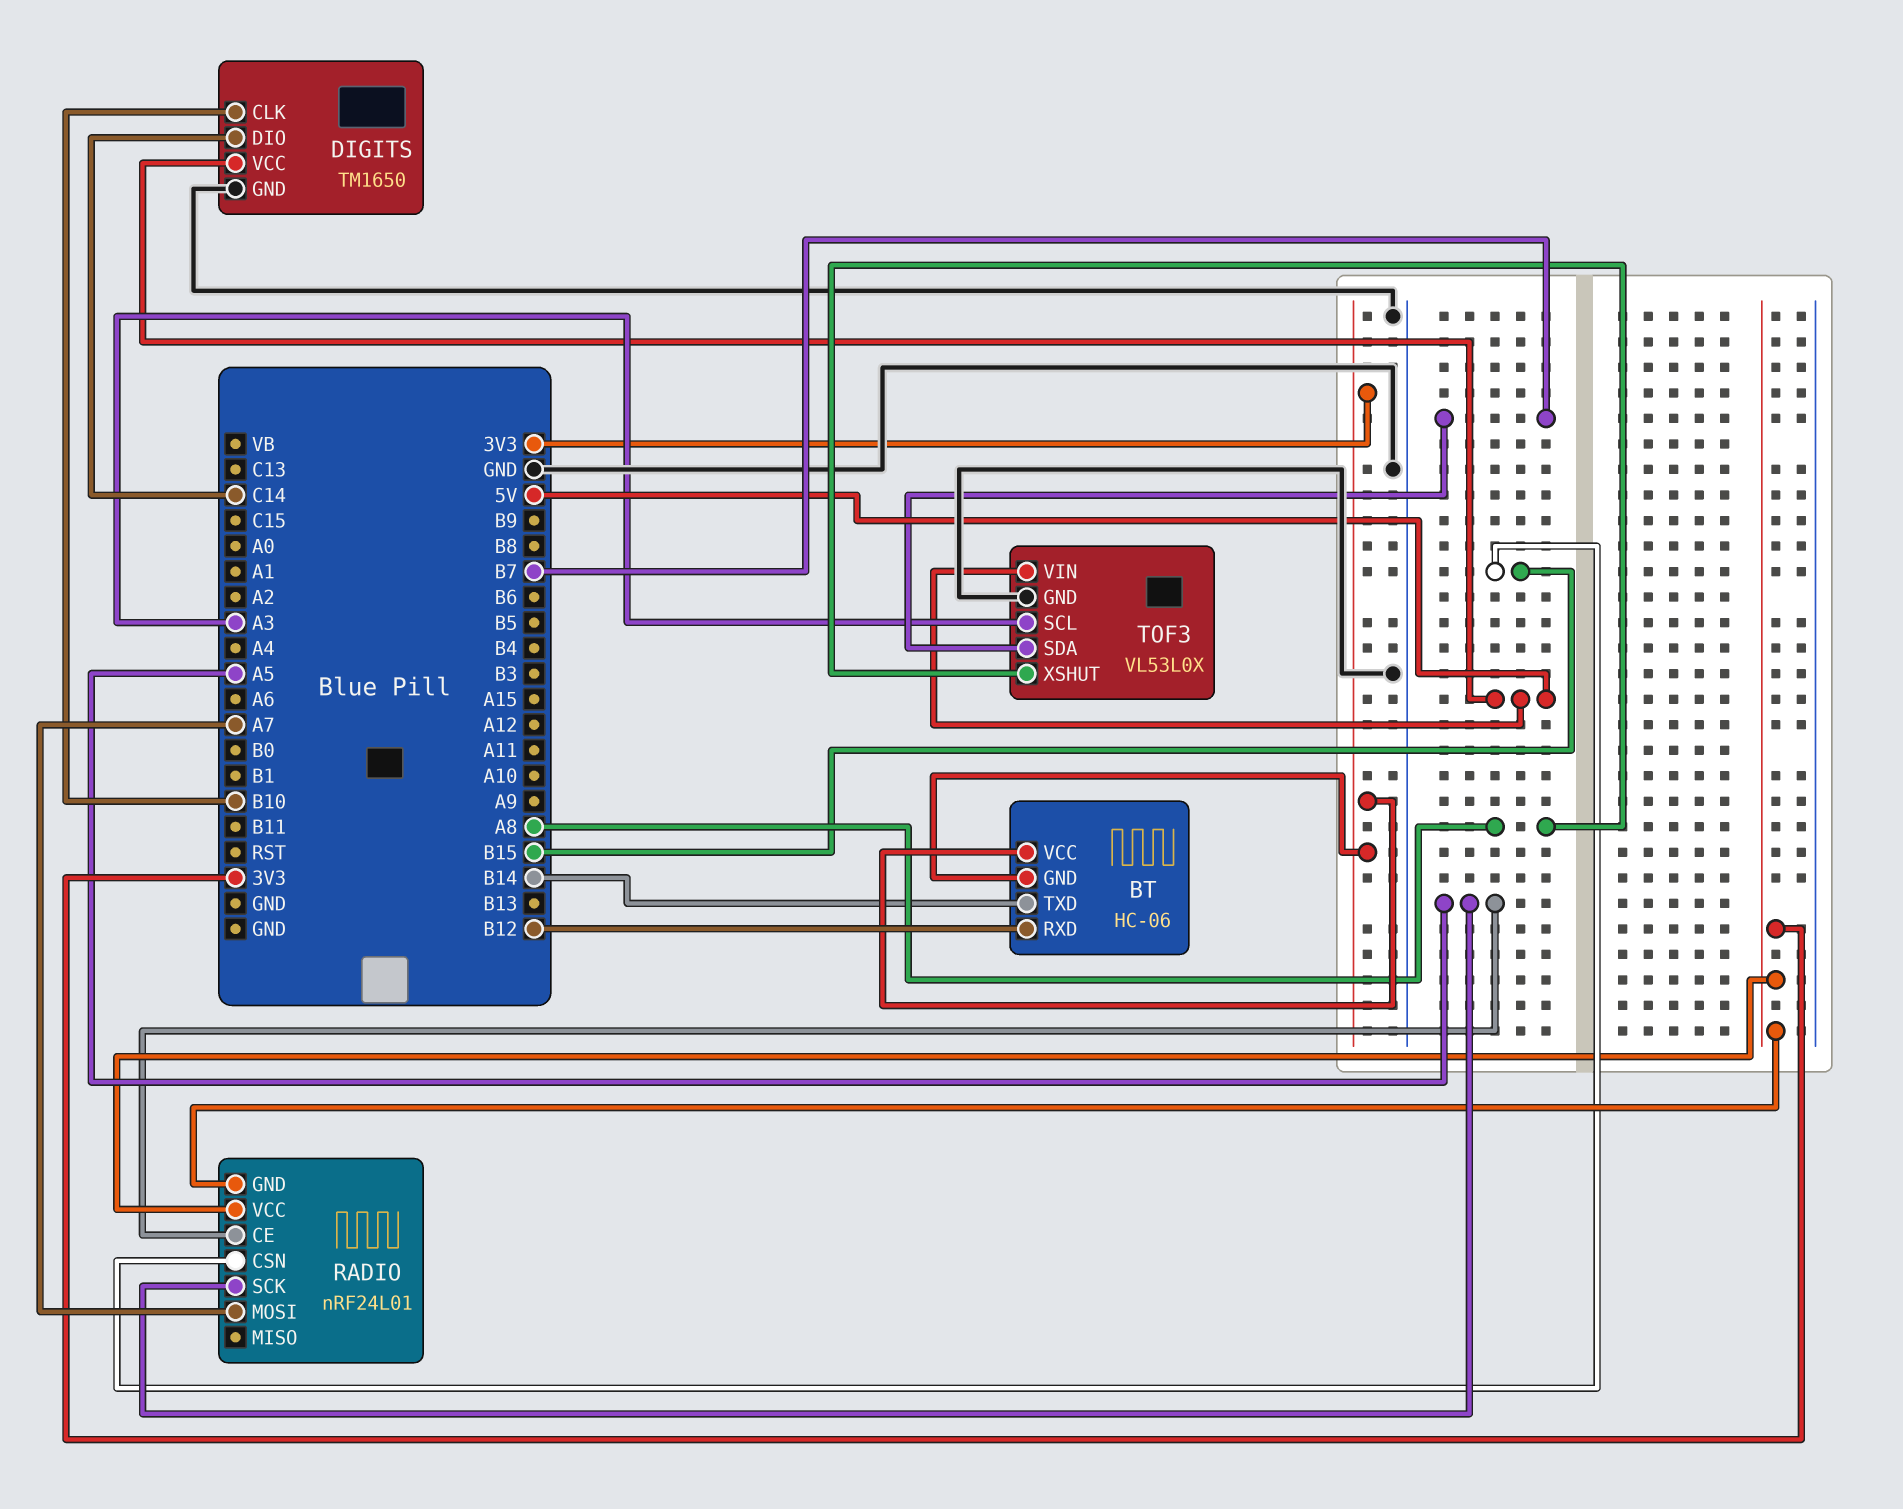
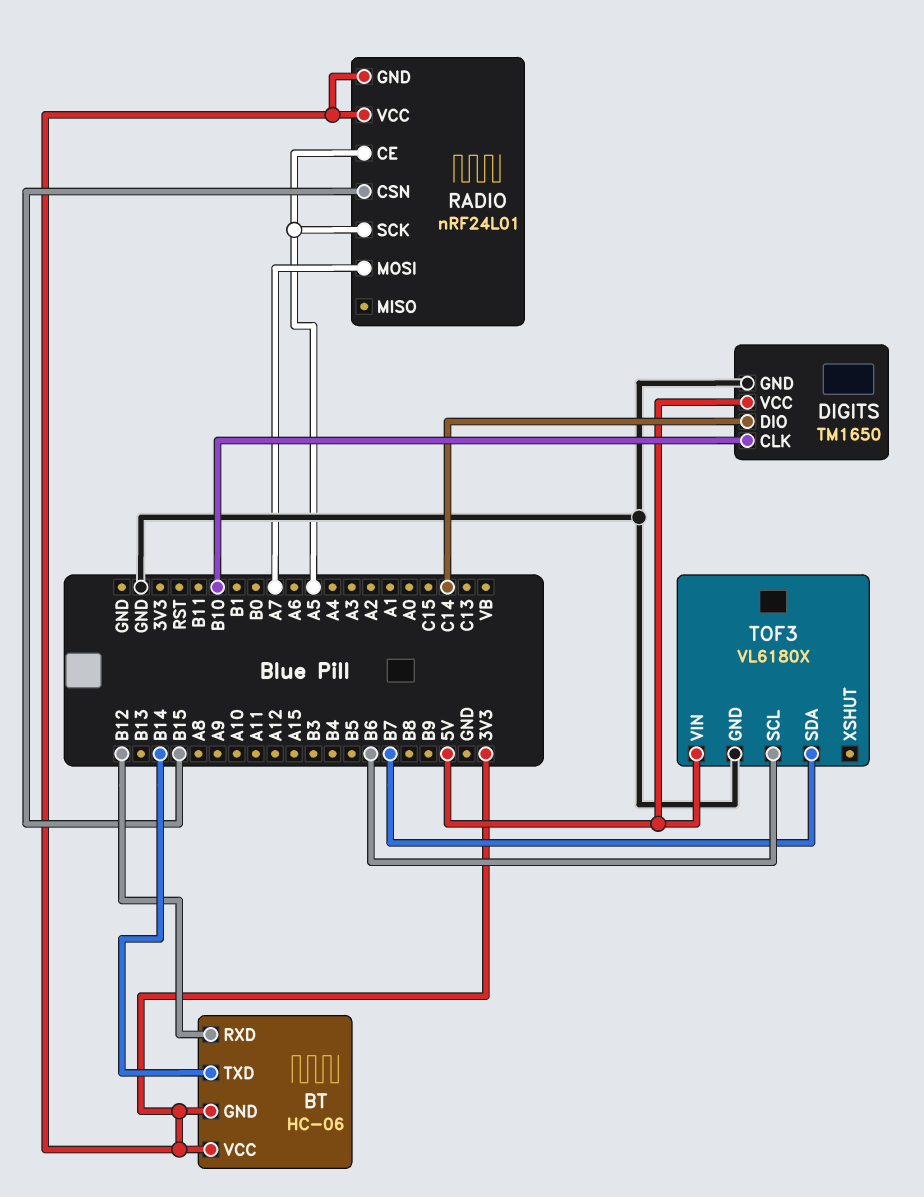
TOF3: VL53L0X -> VL6180X
TOF3 pin SCL: A3 -> B6
TOF3 pin XSHUT: A8 -> none

